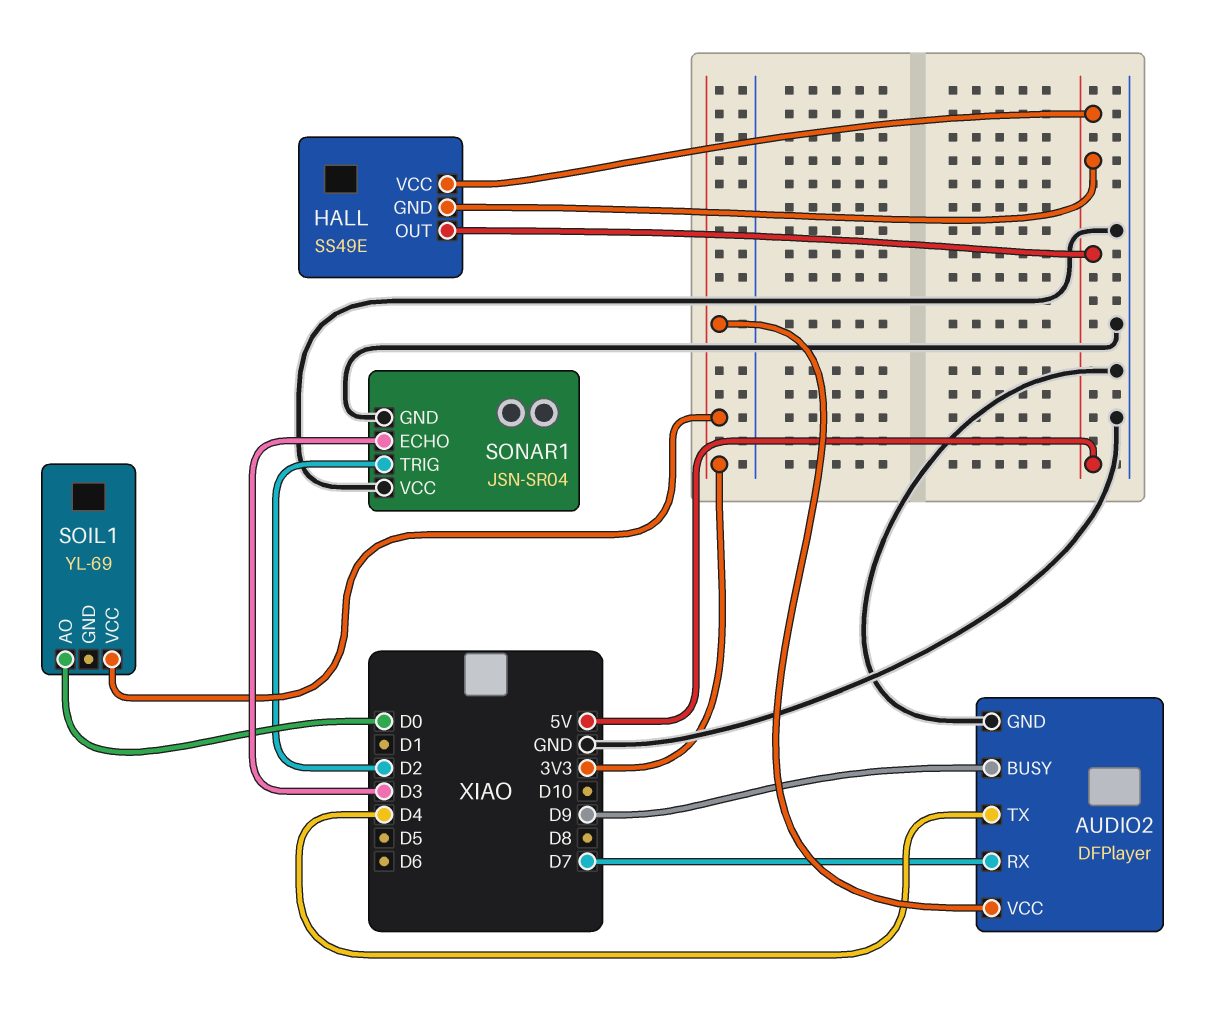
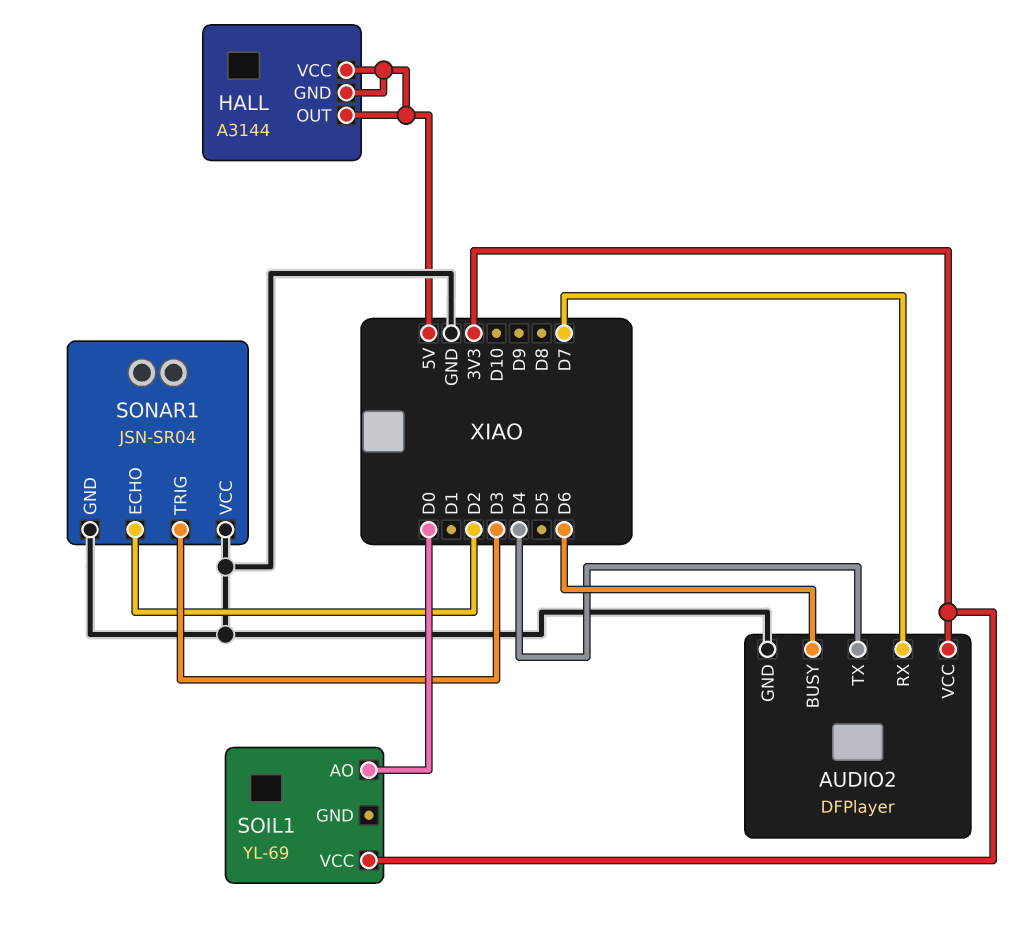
AUDIO2 pin BUSY: D9 -> D6
HALL: SS49E -> A3144
SONAR1 pin ECHO: D3 -> D2
SONAR1 pin TRIG: D2 -> D3

